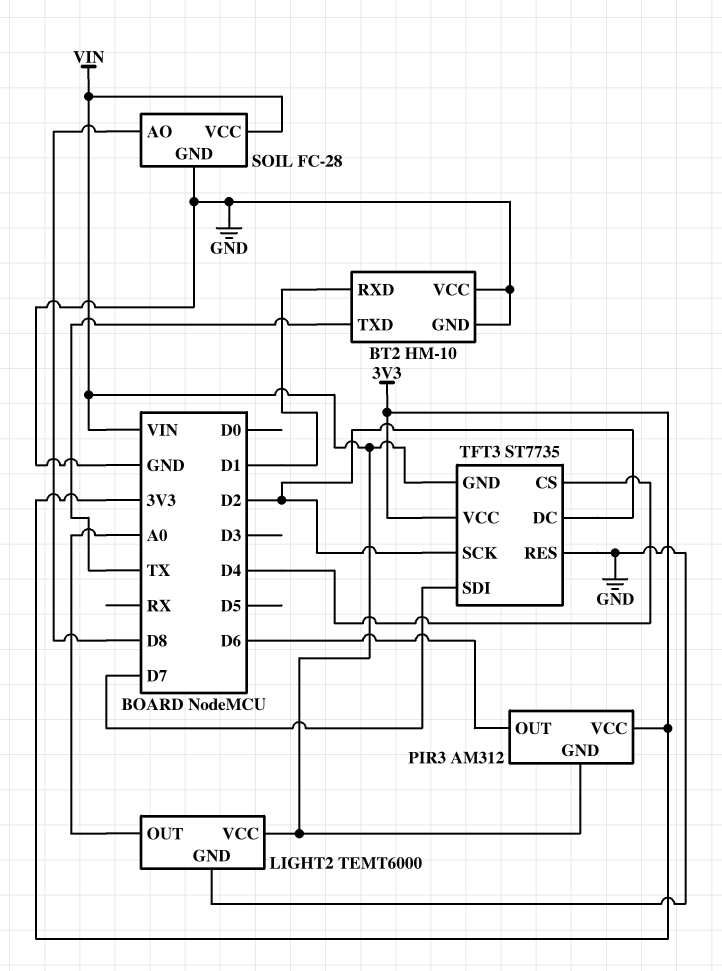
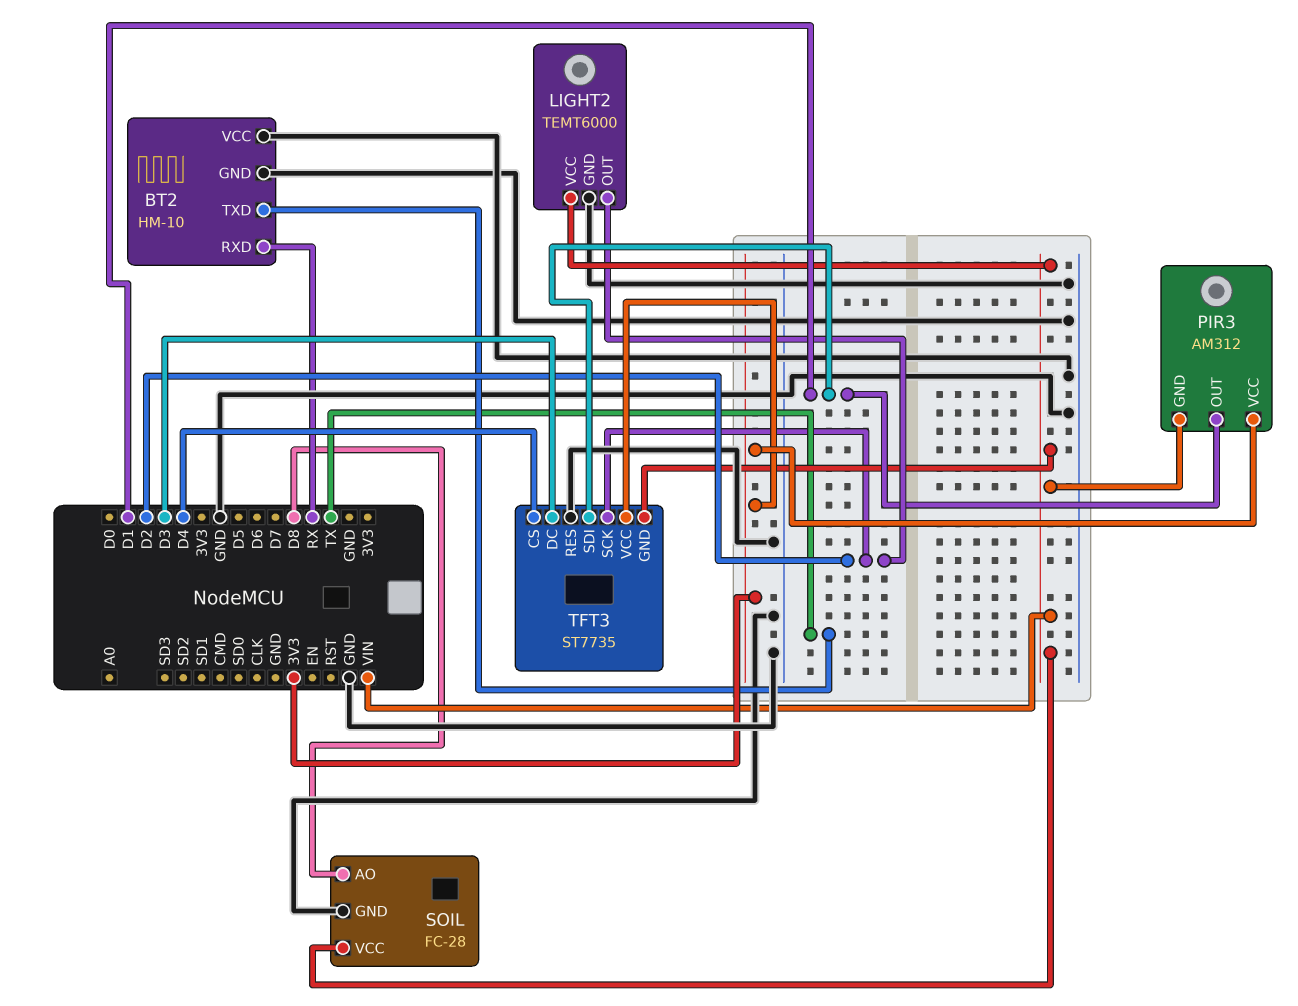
BT2 pin RXD: D1 -> RX
LIGHT2 pin OUT: A0 -> D2
PIR3 pin OUT: D6 -> D1
TFT3 pin DC: D2 -> D3
TFT3 pin SDI: D7 -> D1

